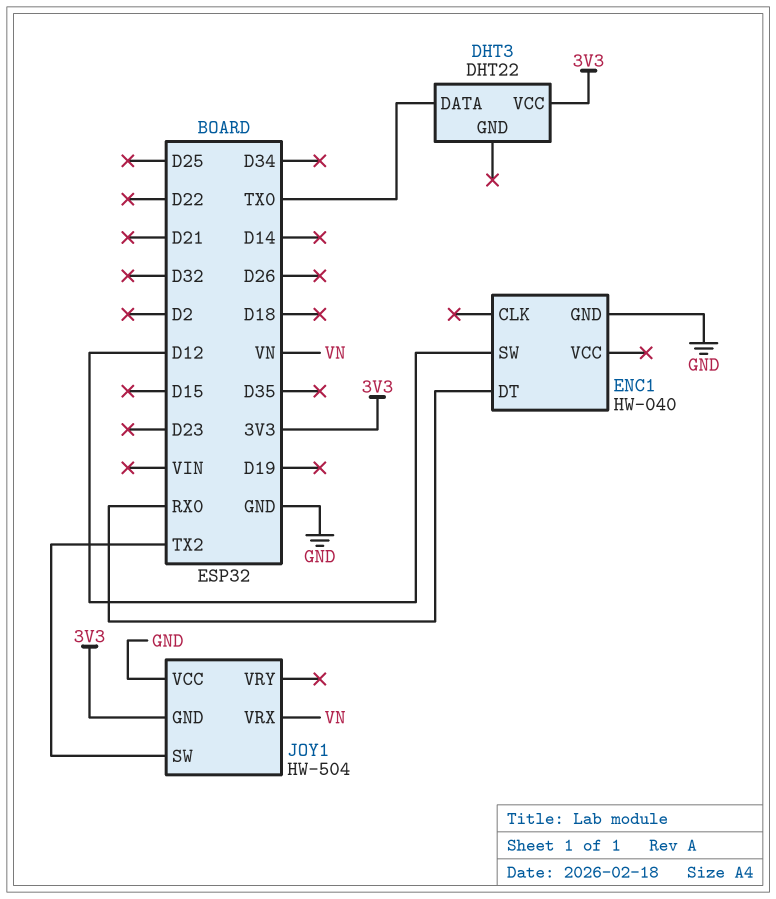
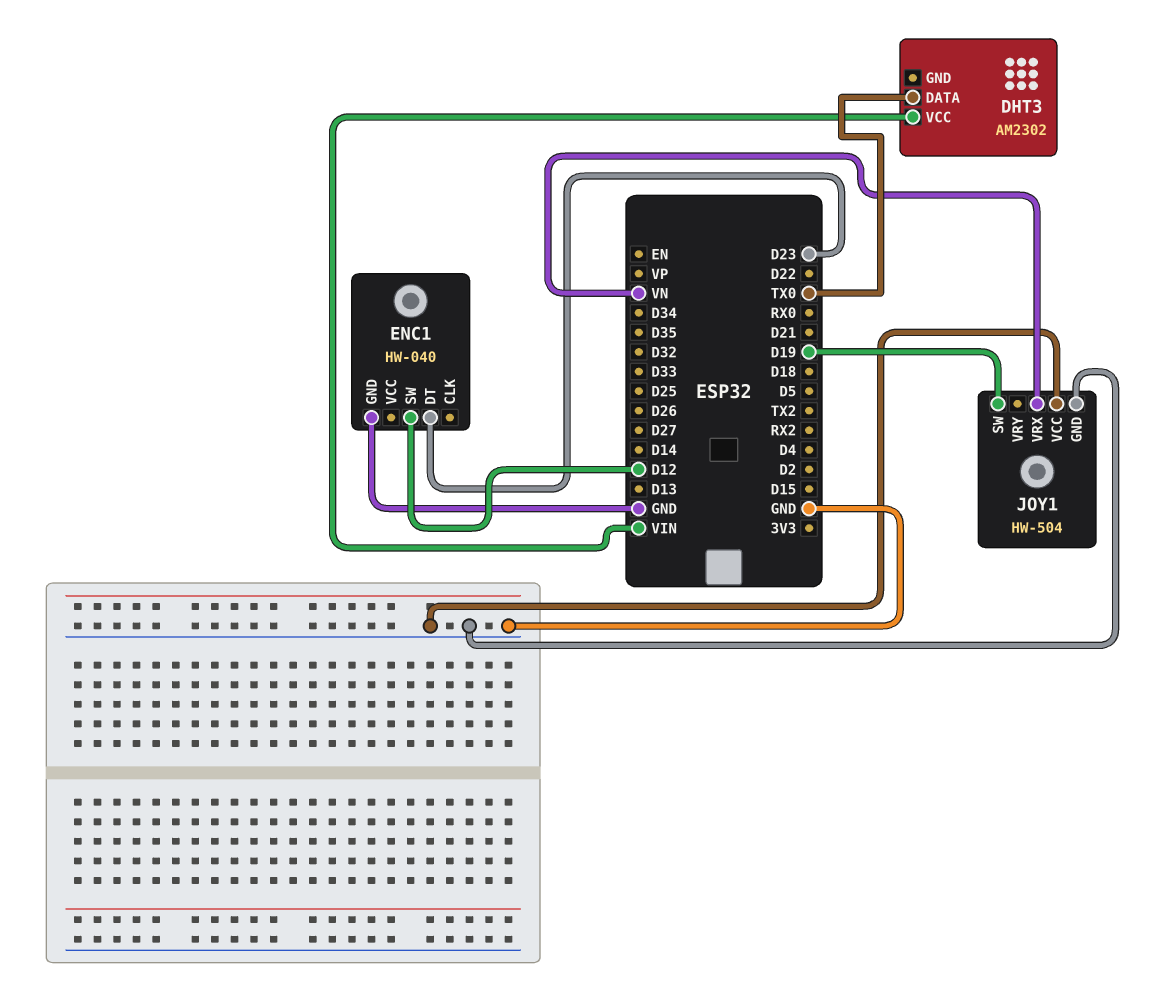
DHT3: DHT22 -> AM2302
DHT3 pin VCC: 3V3 -> VIN
ENC1 pin DT: RX0 -> D23
JOY1 pin GND: 3V3 -> GND
JOY1 pin SW: TX2 -> D19

